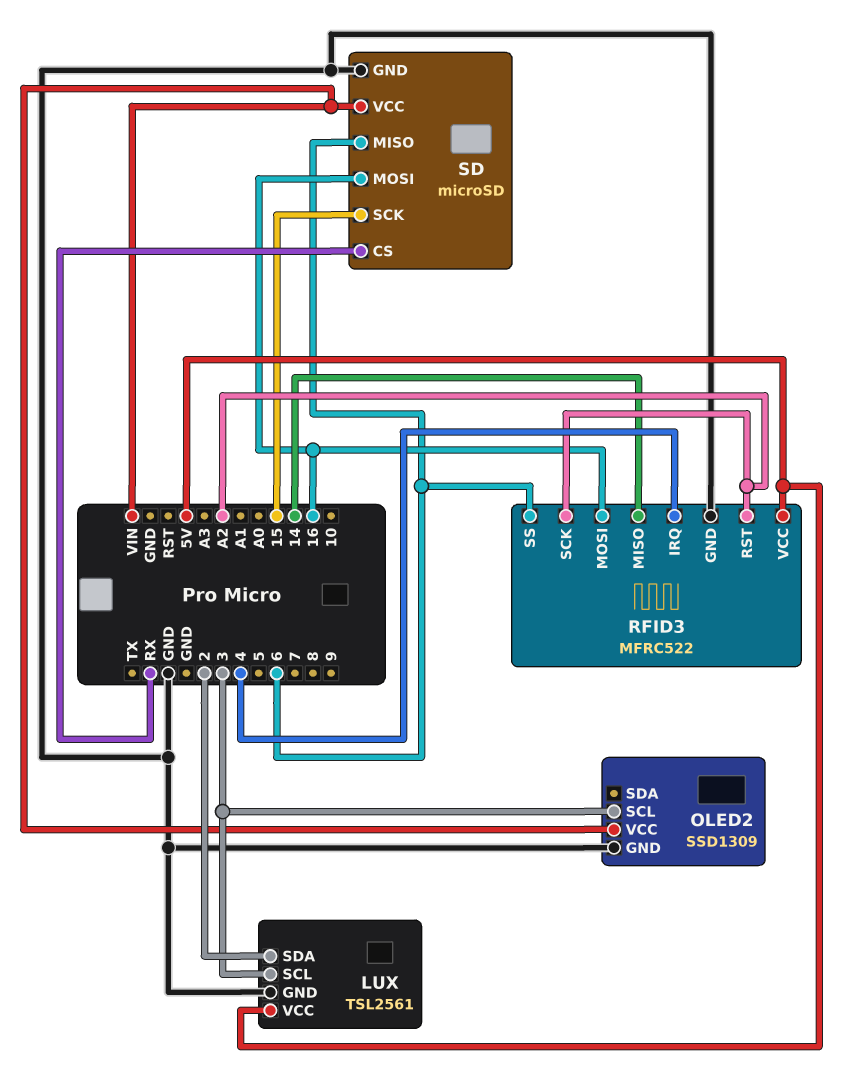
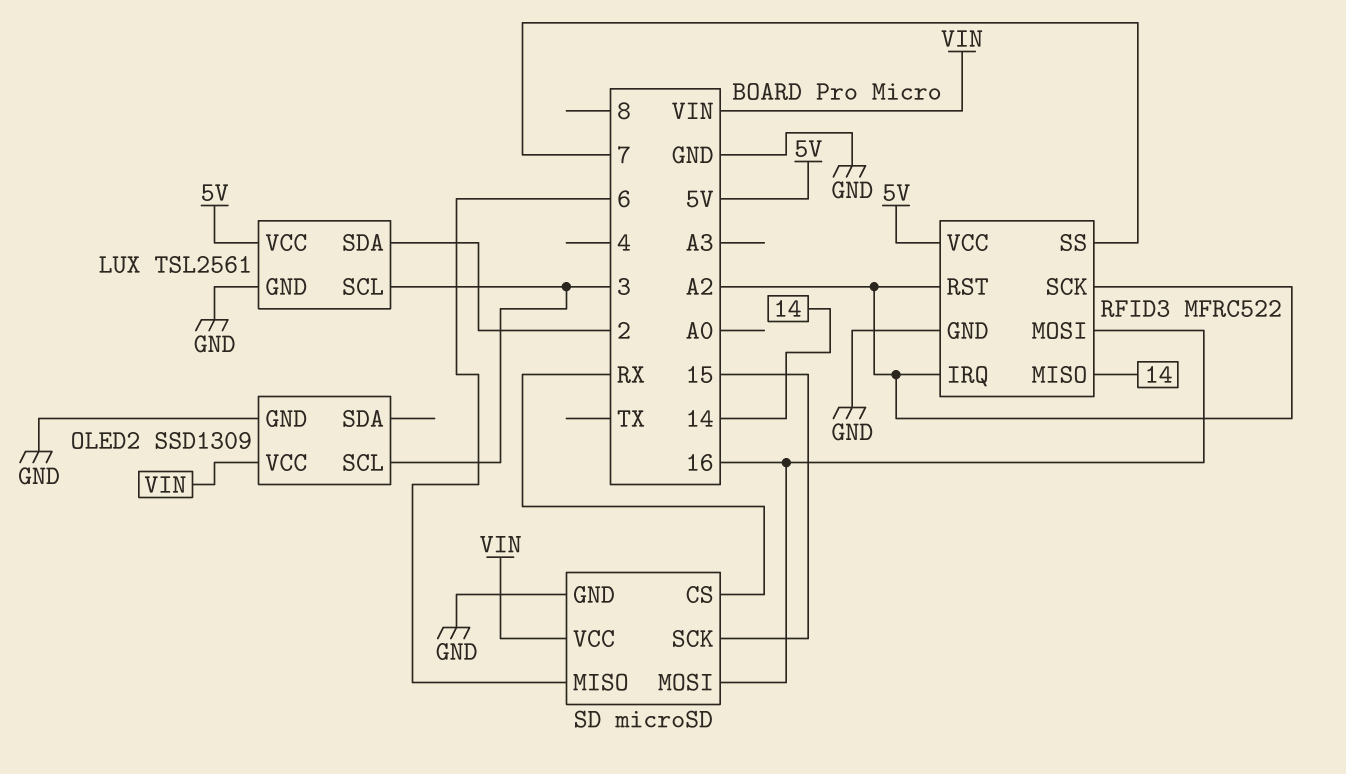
RFID3 pin IRQ: 4 -> A2
RFID3 pin SS: 6 -> 7

